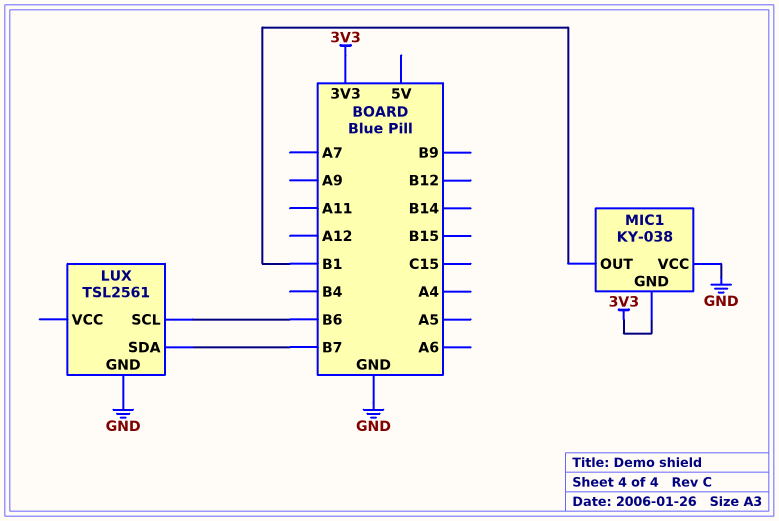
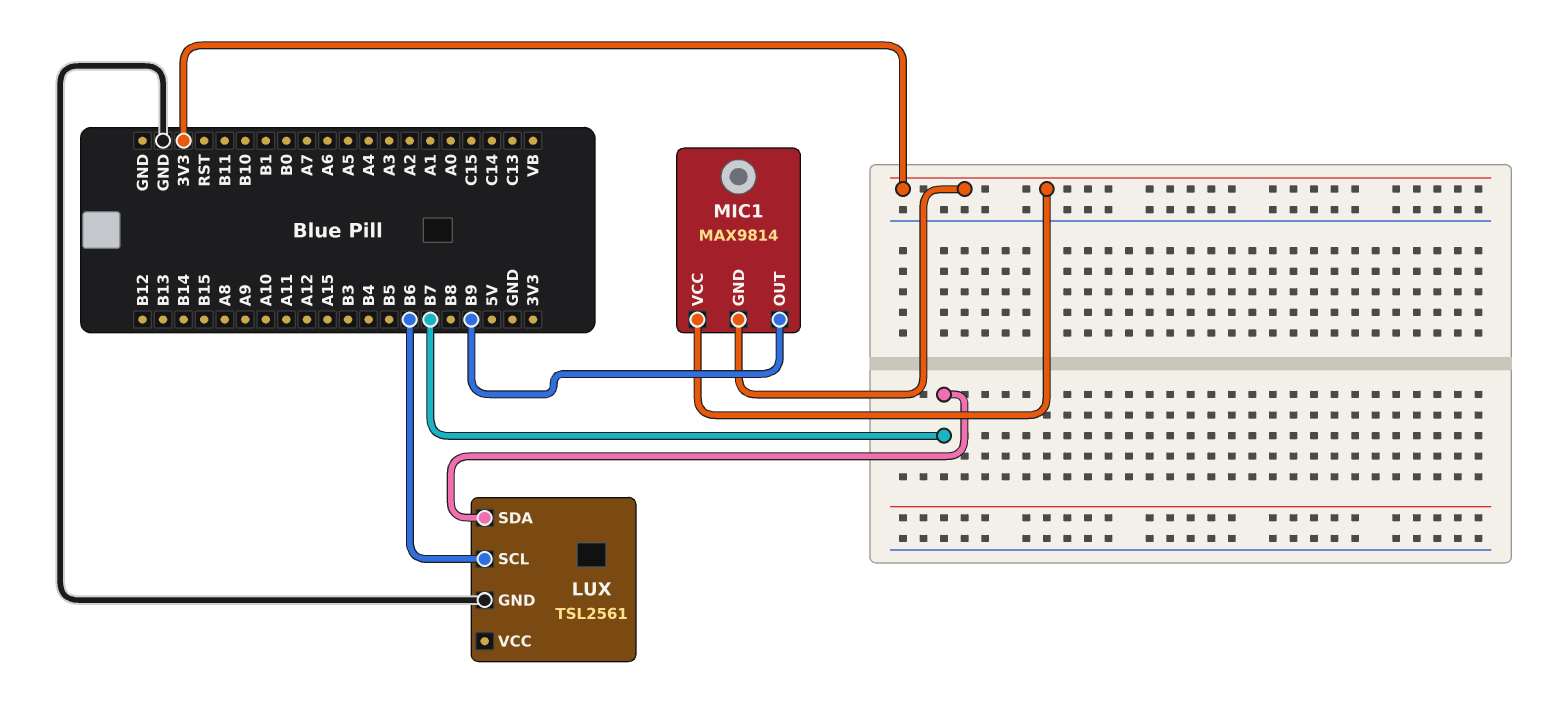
MIC1: KY-038 -> MAX9814
MIC1 pin OUT: B1 -> B9
MIC1 pin VCC: GND -> 3V3

